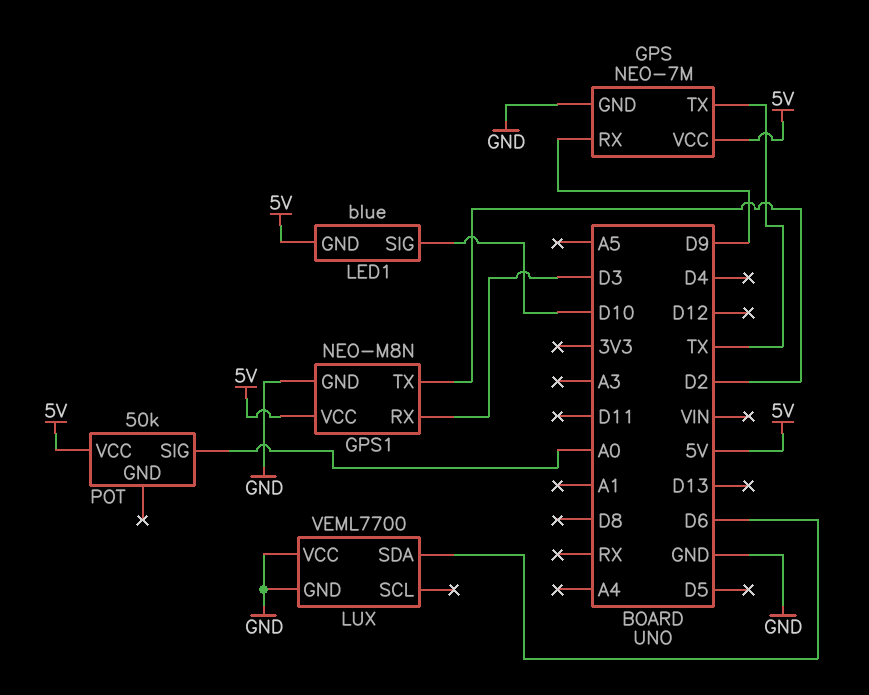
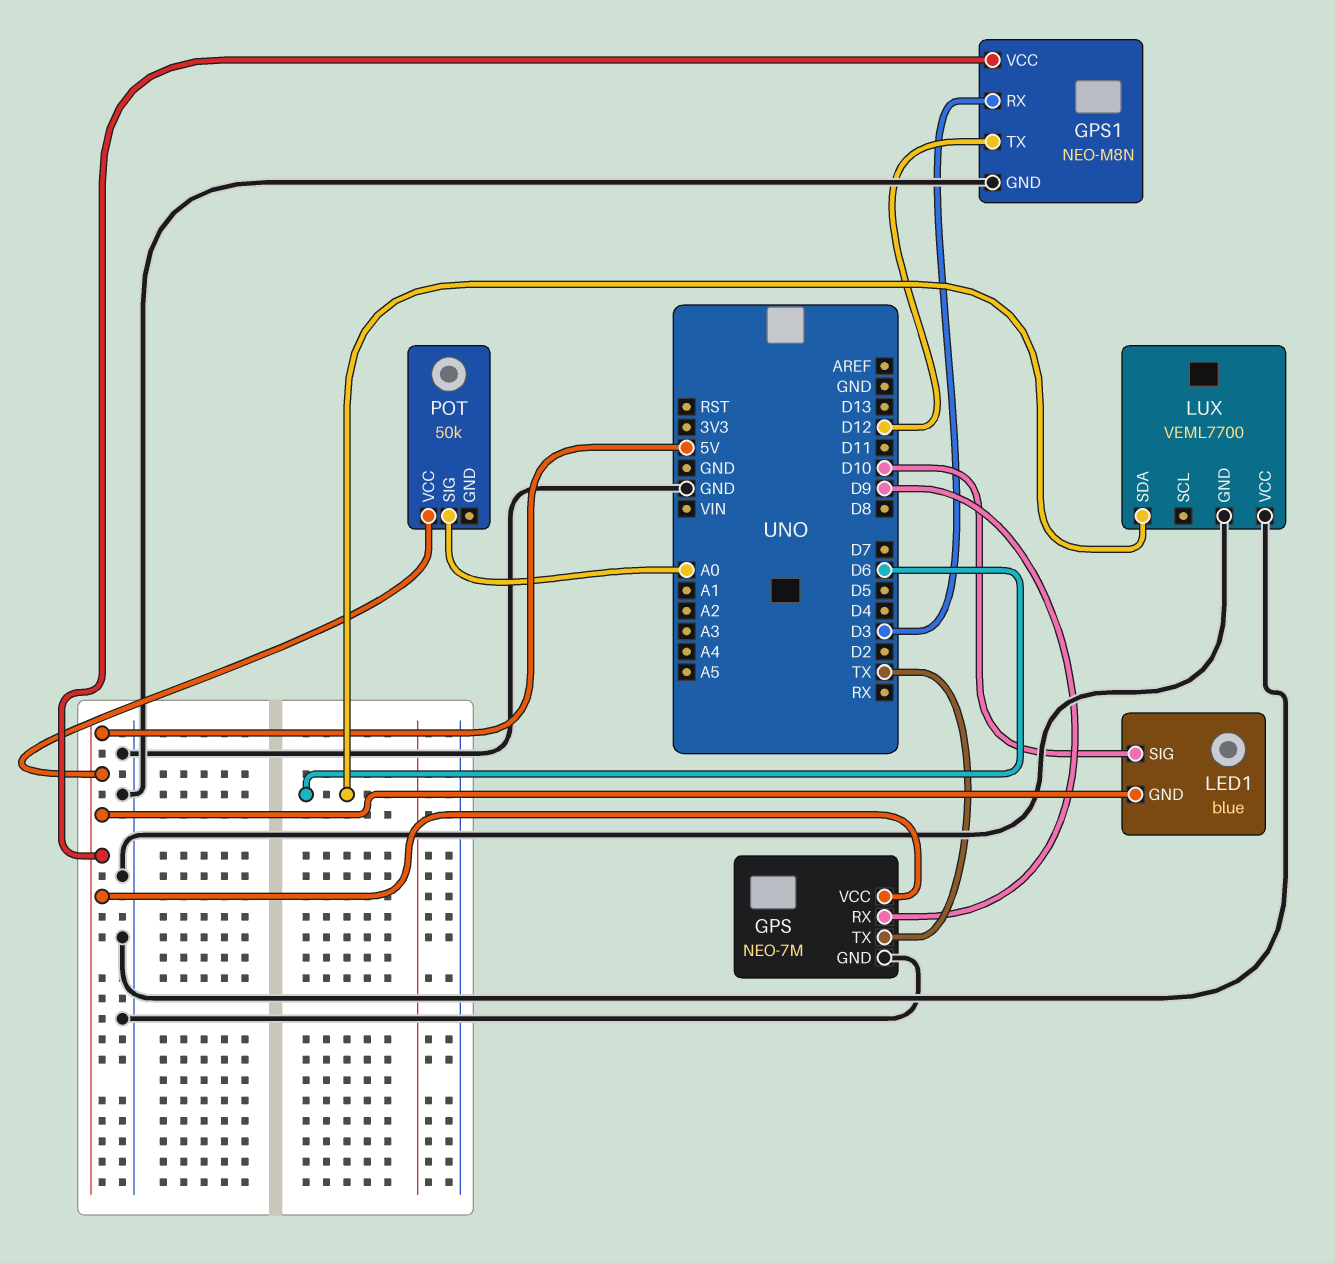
GPS1 pin TX: D2 -> D12

